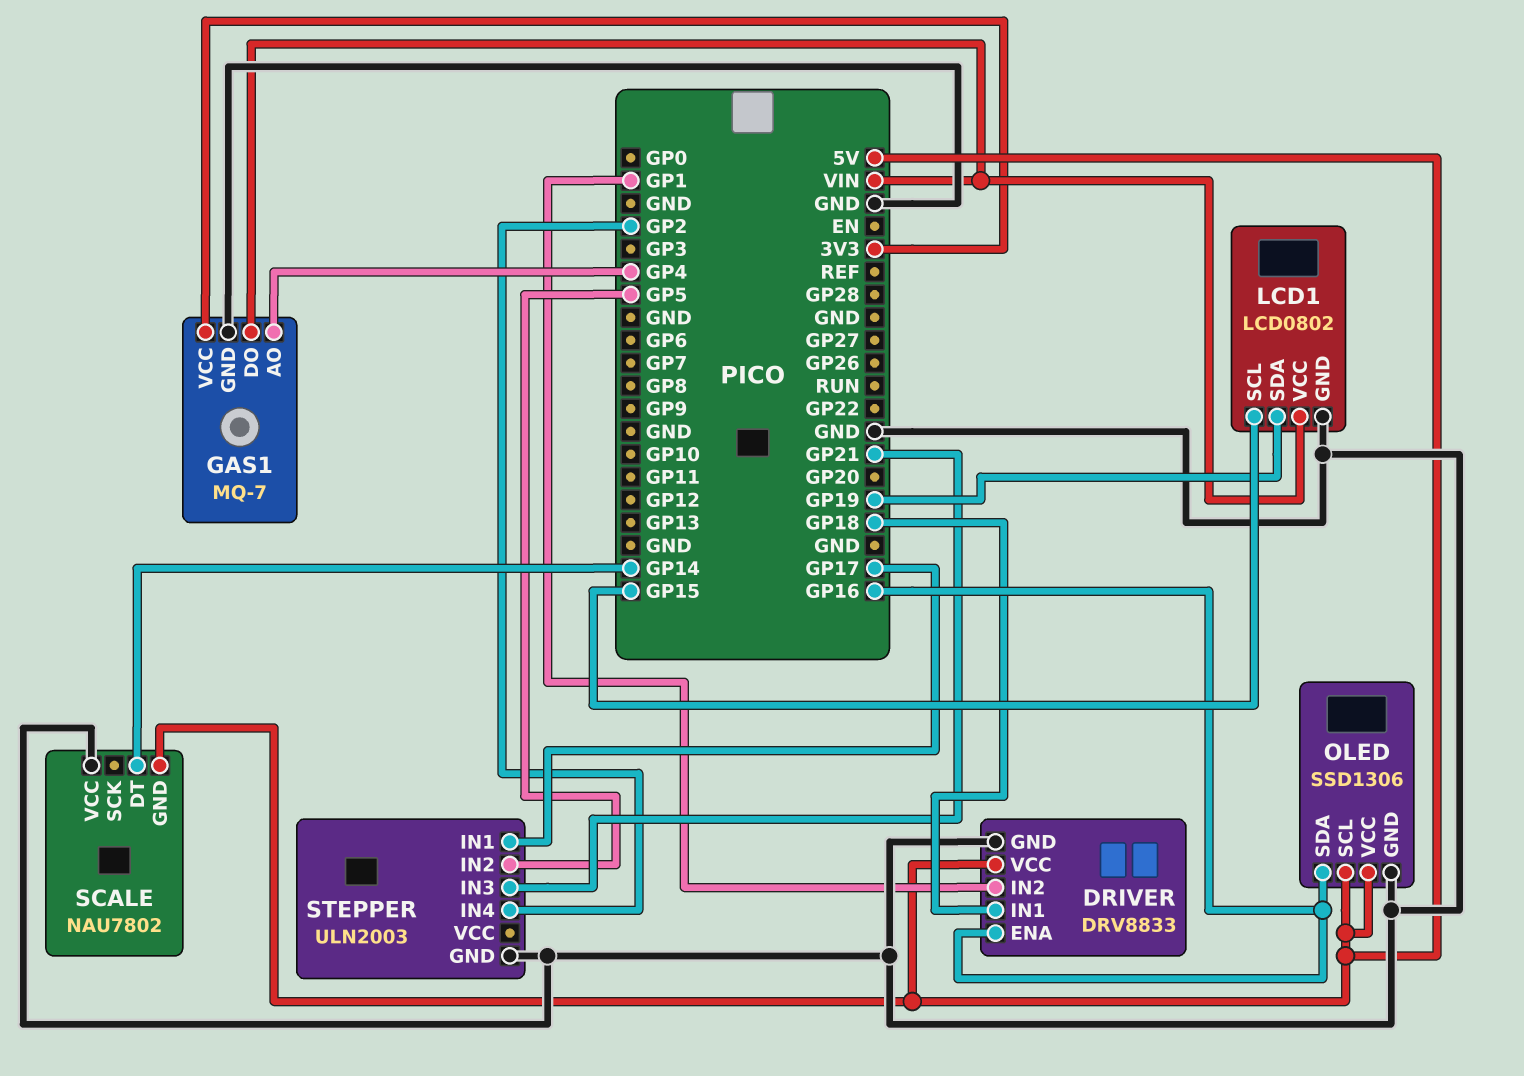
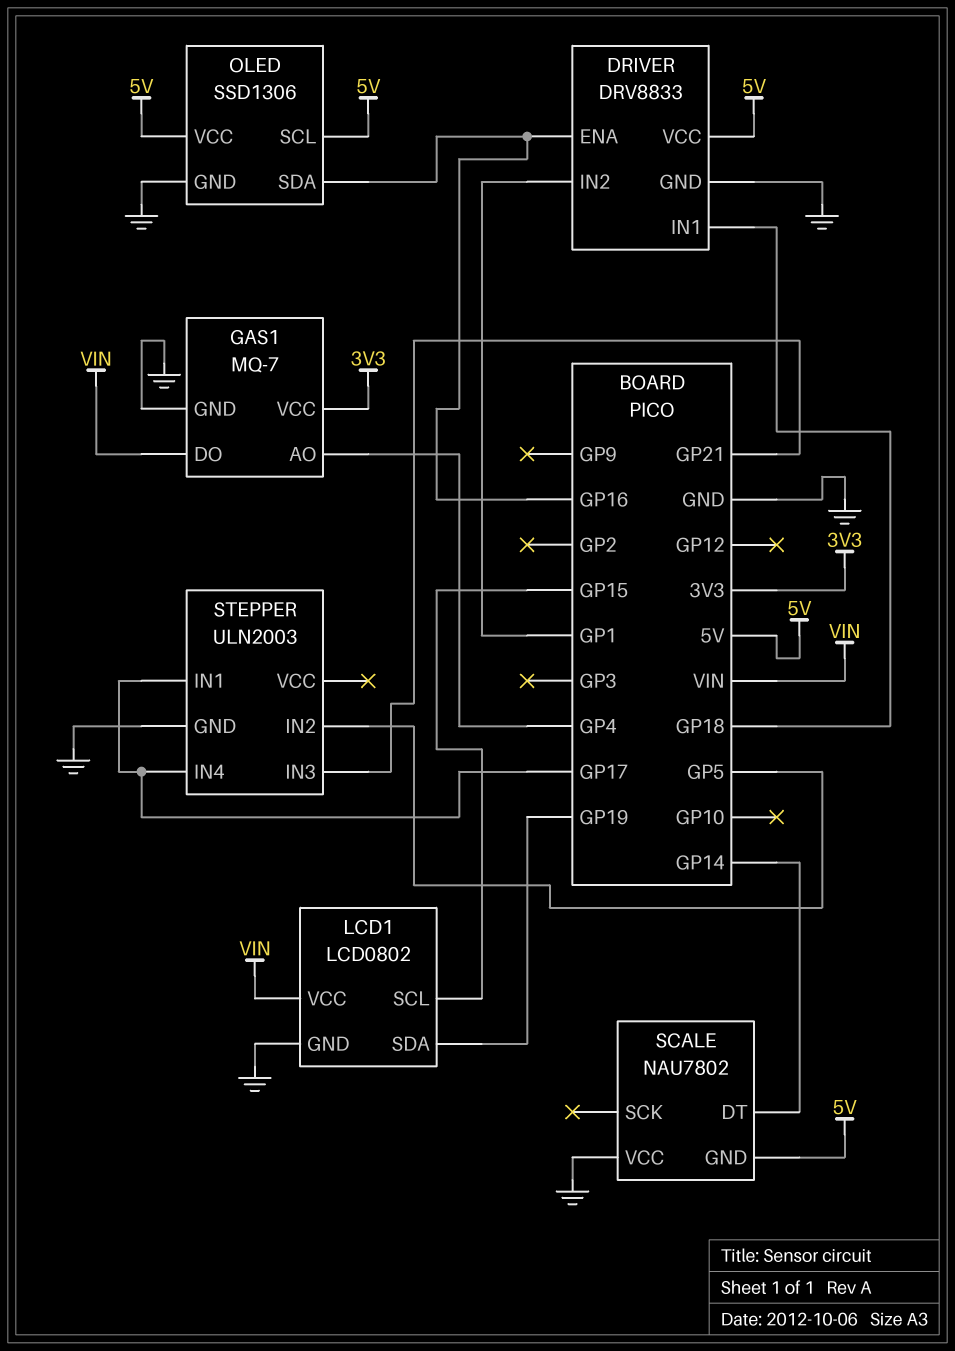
STEPPER pin IN4: GP2 -> GP17

